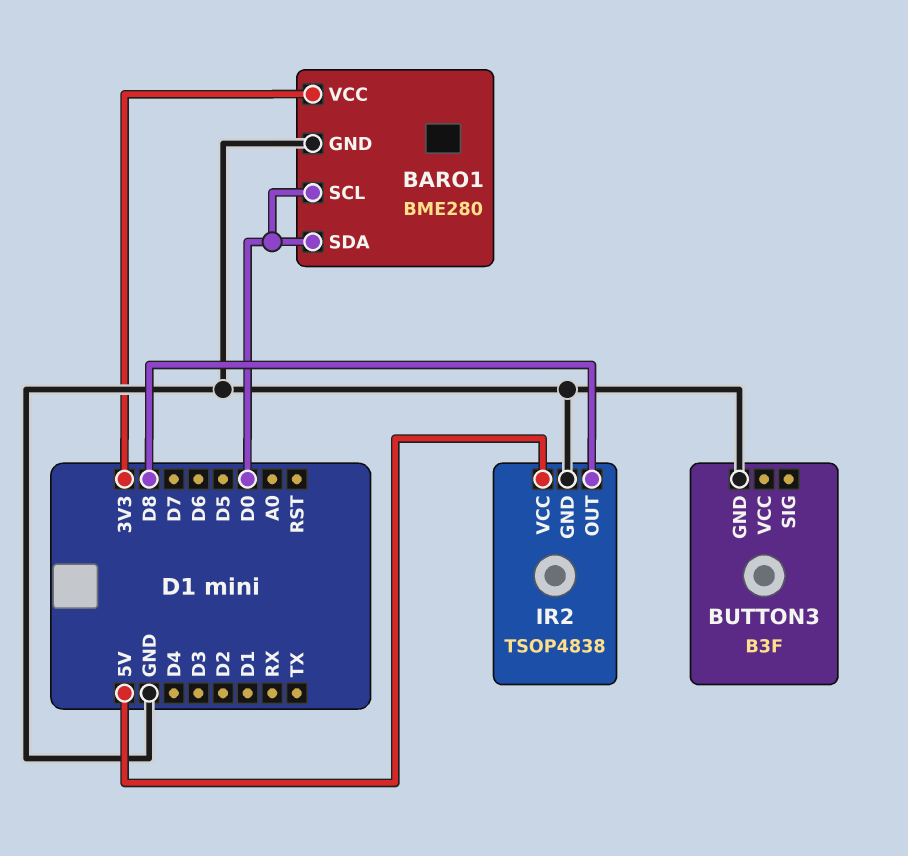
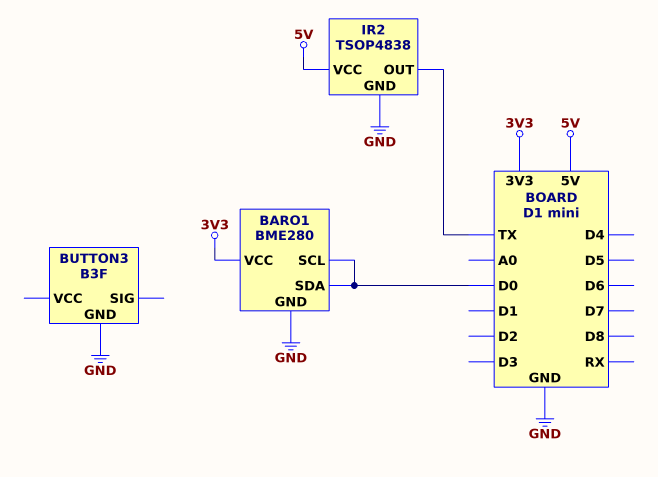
IR2 pin OUT: D8 -> TX

